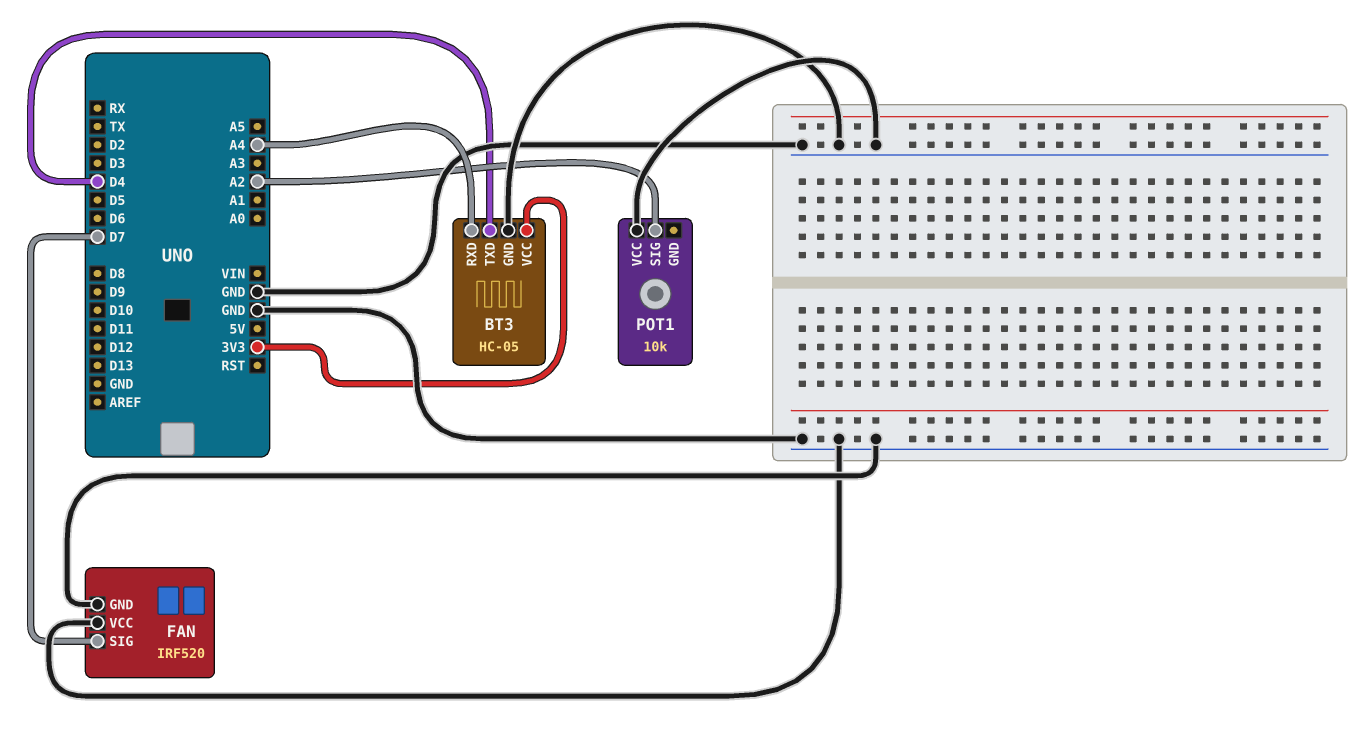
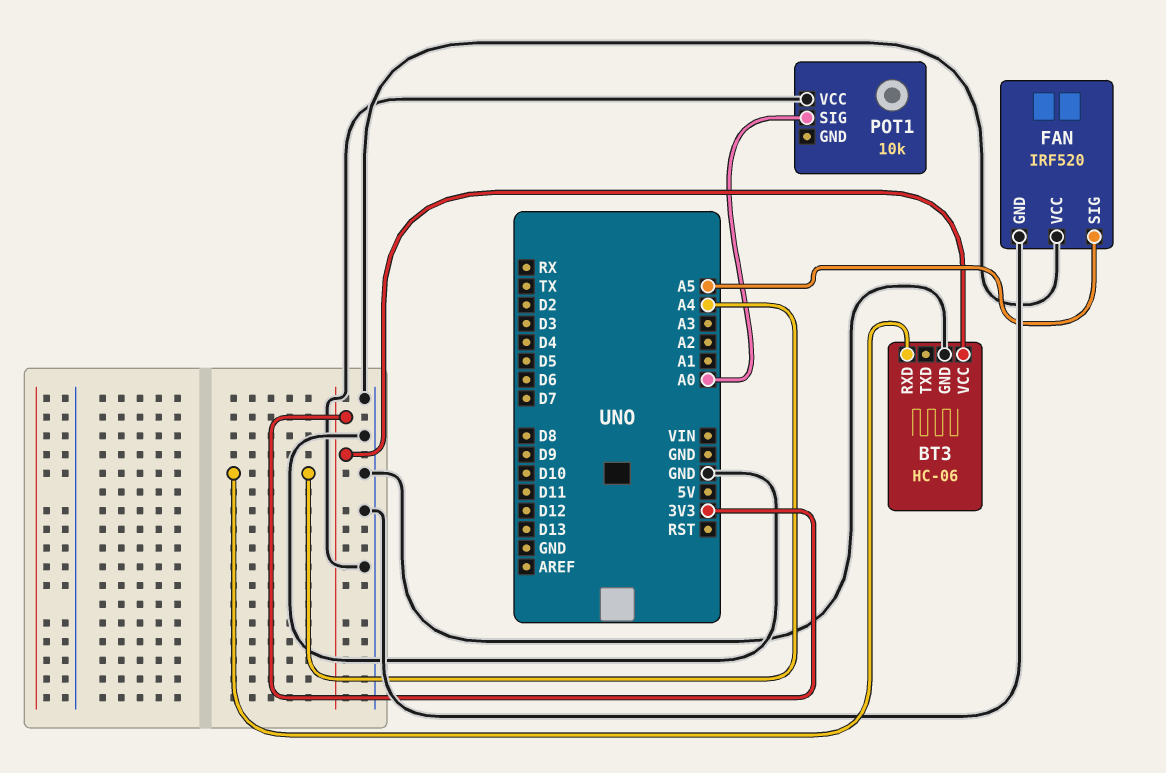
BT3: HC-05 -> HC-06
BT3 pin TXD: D4 -> none
FAN pin SIG: D7 -> A5
POT1 pin SIG: A2 -> A0

